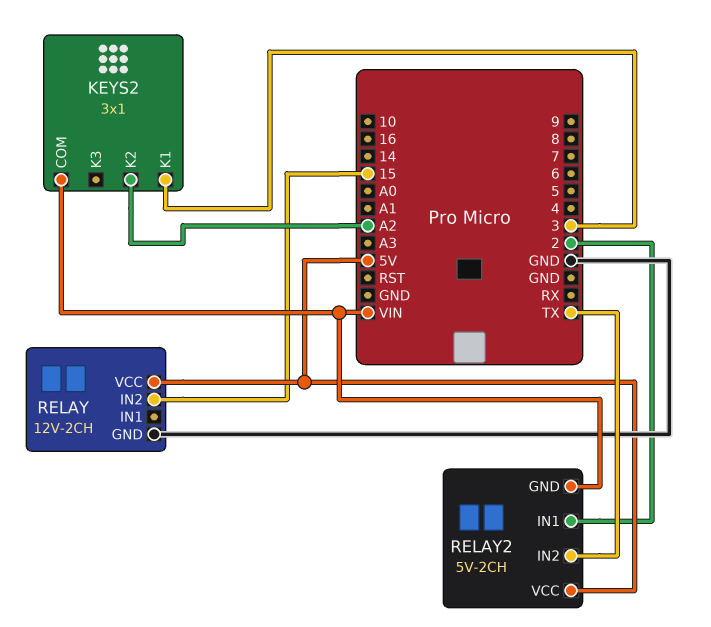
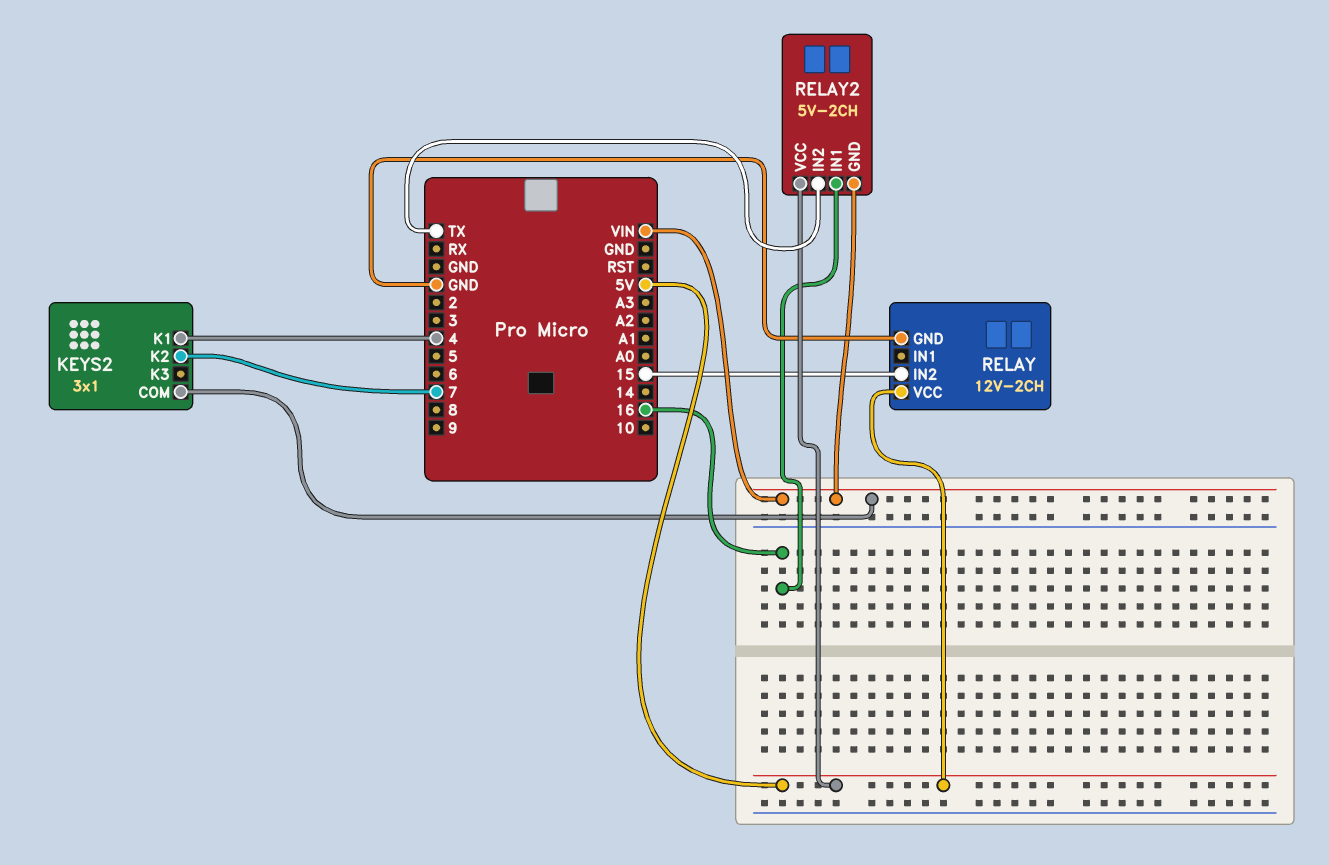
KEYS2 pin K1: 3 -> 4
KEYS2 pin K2: A2 -> 7
RELAY2 pin IN1: 2 -> 16

